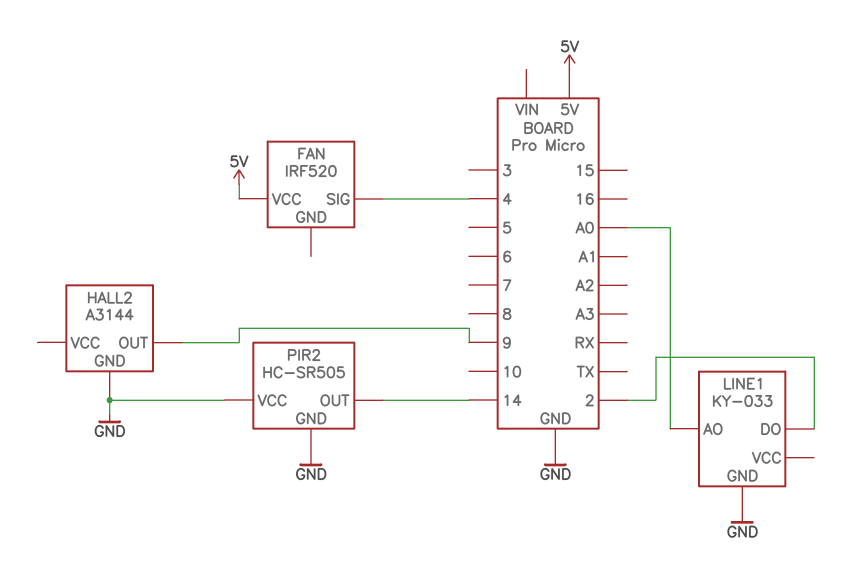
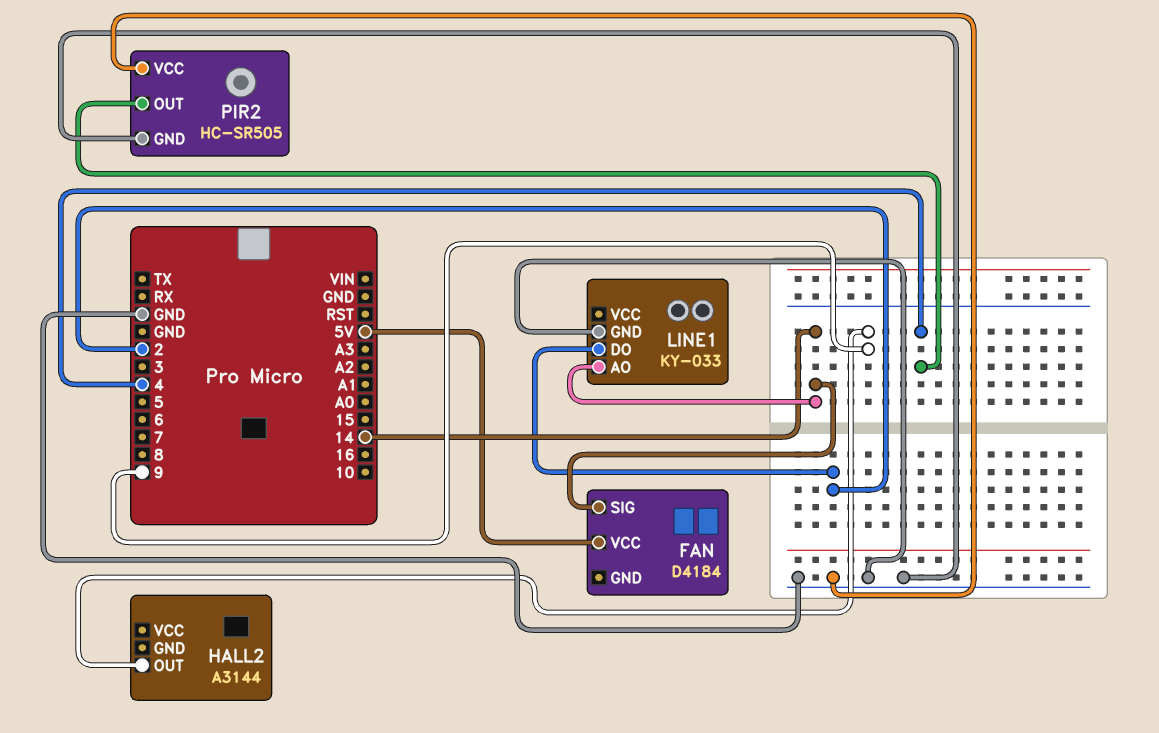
FAN: IRF520 -> D4184
FAN pin SIG: 4 -> 14
HALL2 pin GND: GND -> none
LINE1 pin AO: A0 -> 14
PIR2 pin OUT: 14 -> 4

